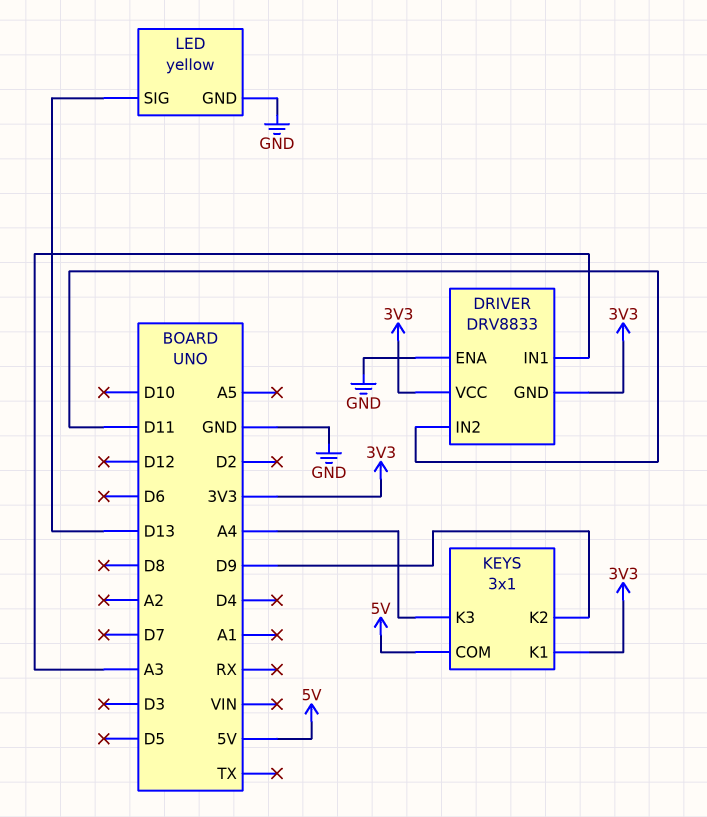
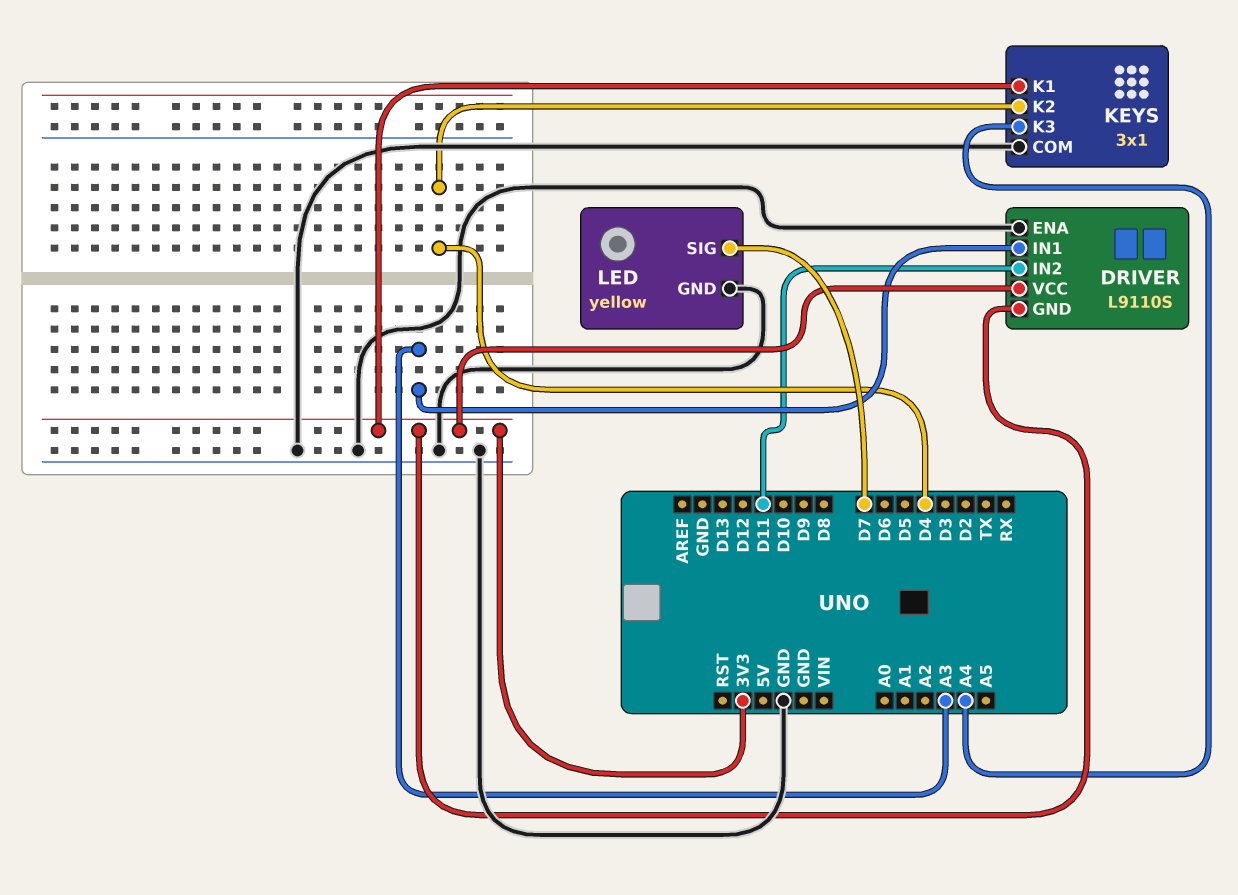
DRIVER: DRV8833 -> L9110S
KEYS pin COM: 5V -> GND
KEYS pin K2: D9 -> D4
LED pin SIG: D13 -> D7

